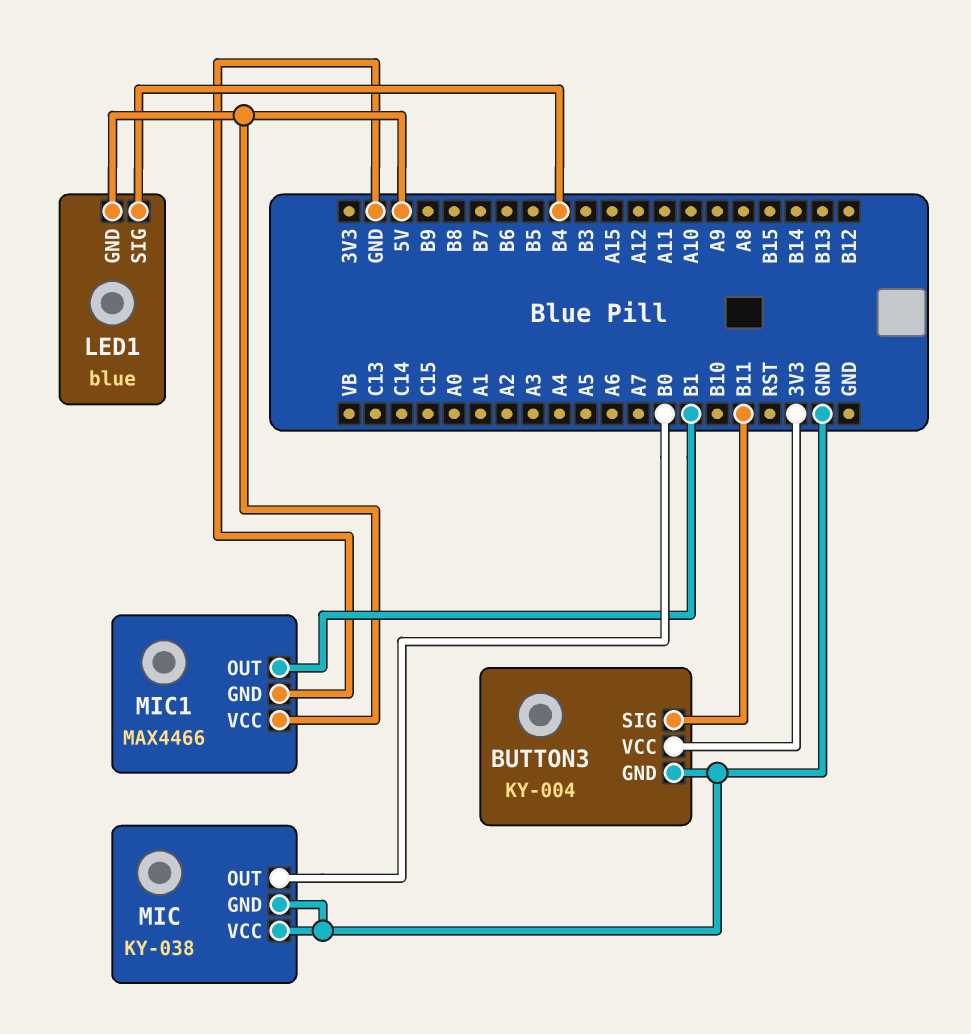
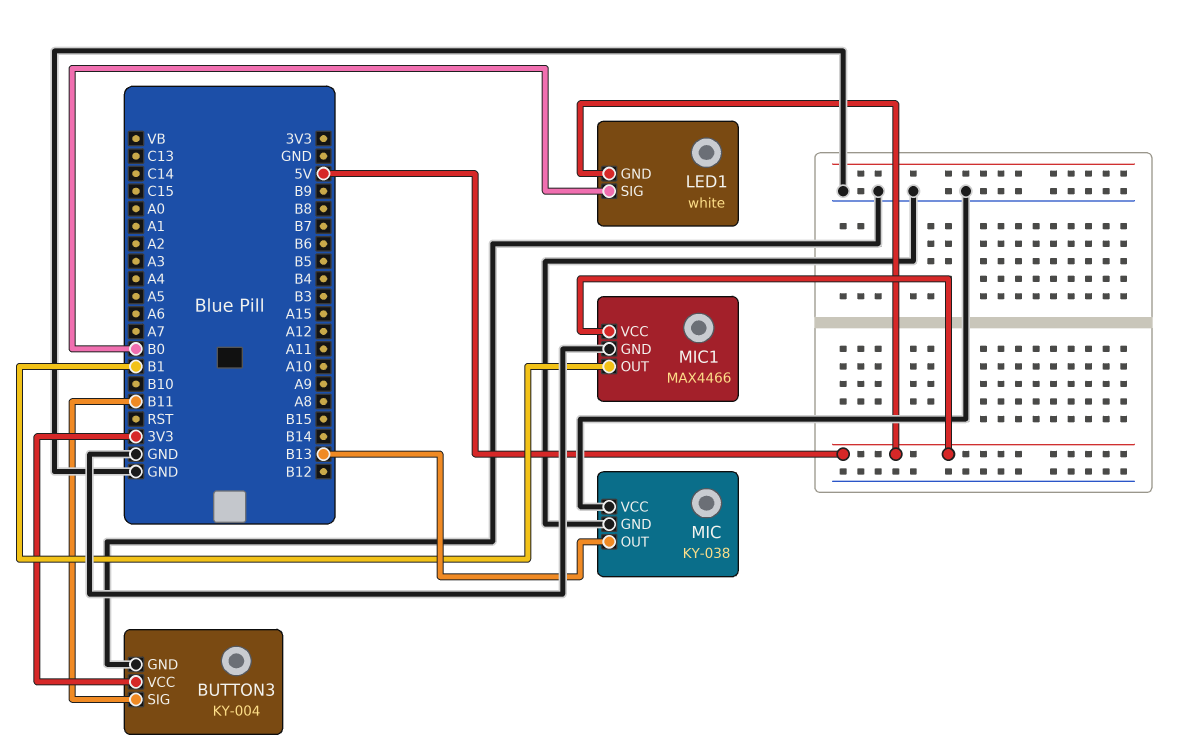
LED1: blue -> white
LED1 pin SIG: B4 -> B0
MIC pin OUT: B0 -> B13

